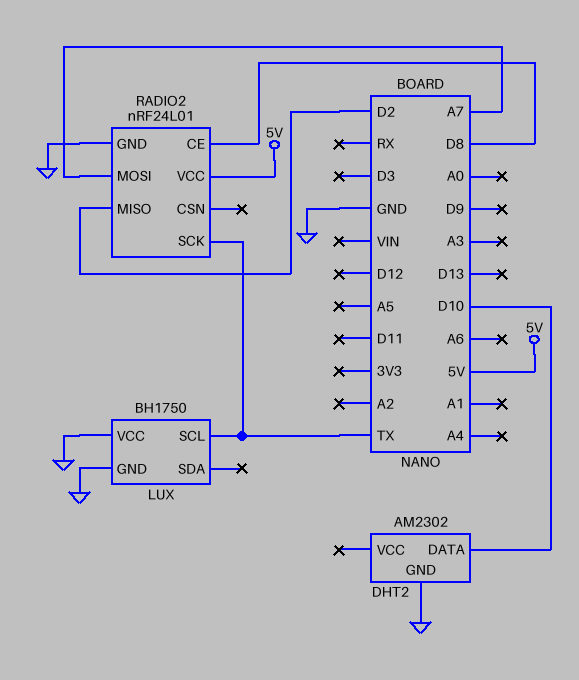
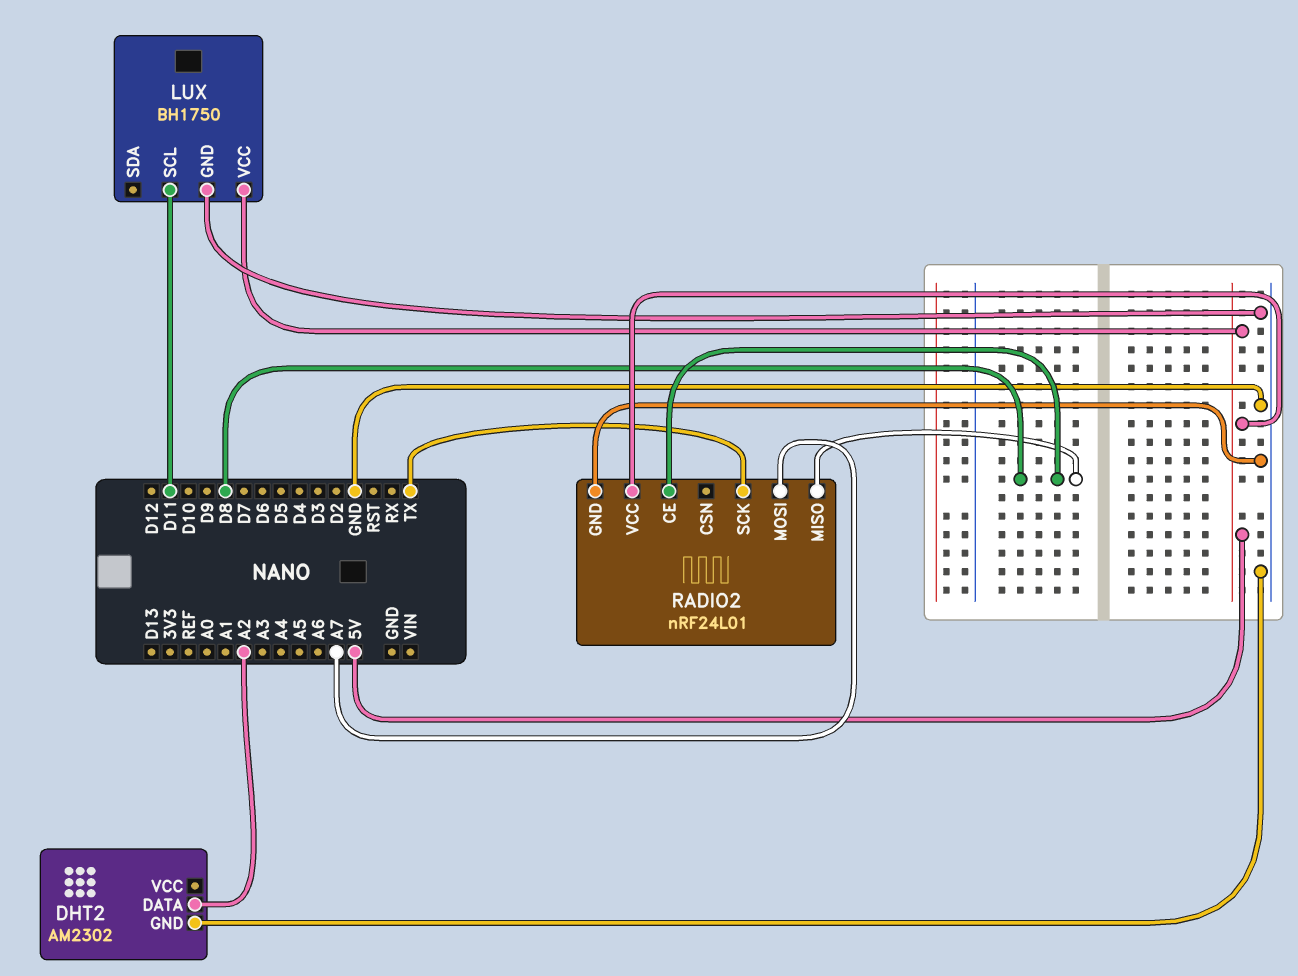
DHT2 pin DATA: D10 -> A2
LUX pin SCL: TX -> D11
LUX pin VCC: GND -> 5V
RADIO2 pin MISO: D2 -> D8

